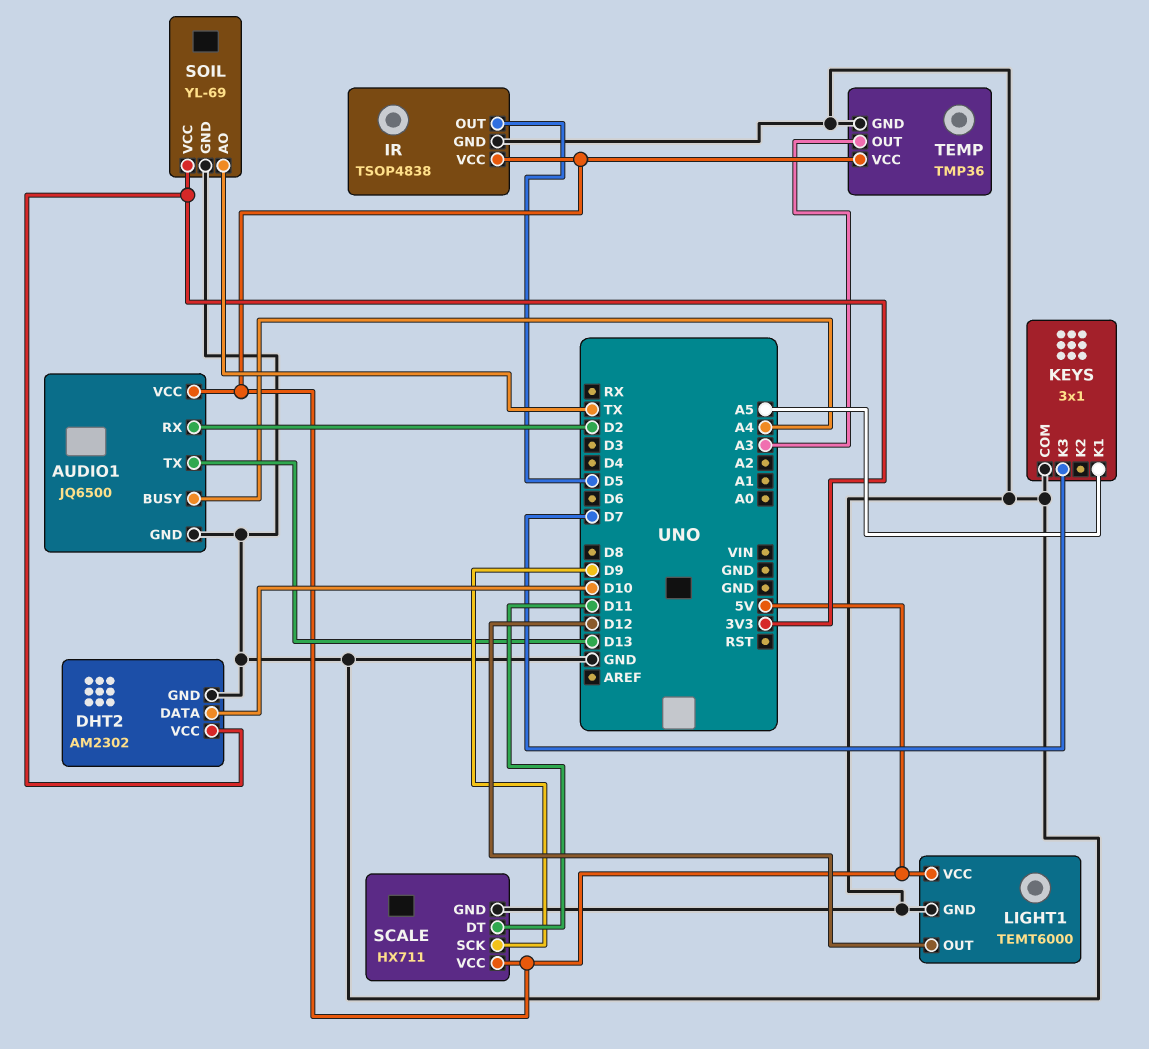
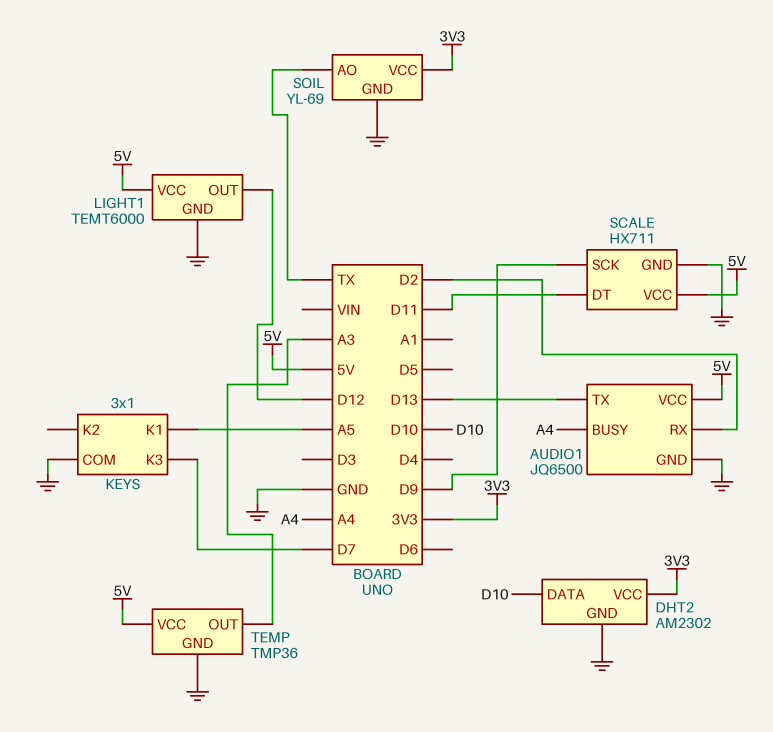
IR: TSOP4838 -> none
IR pin GND: GND -> none
IR pin OUT: D5 -> none
IR pin VCC: 5V -> none

